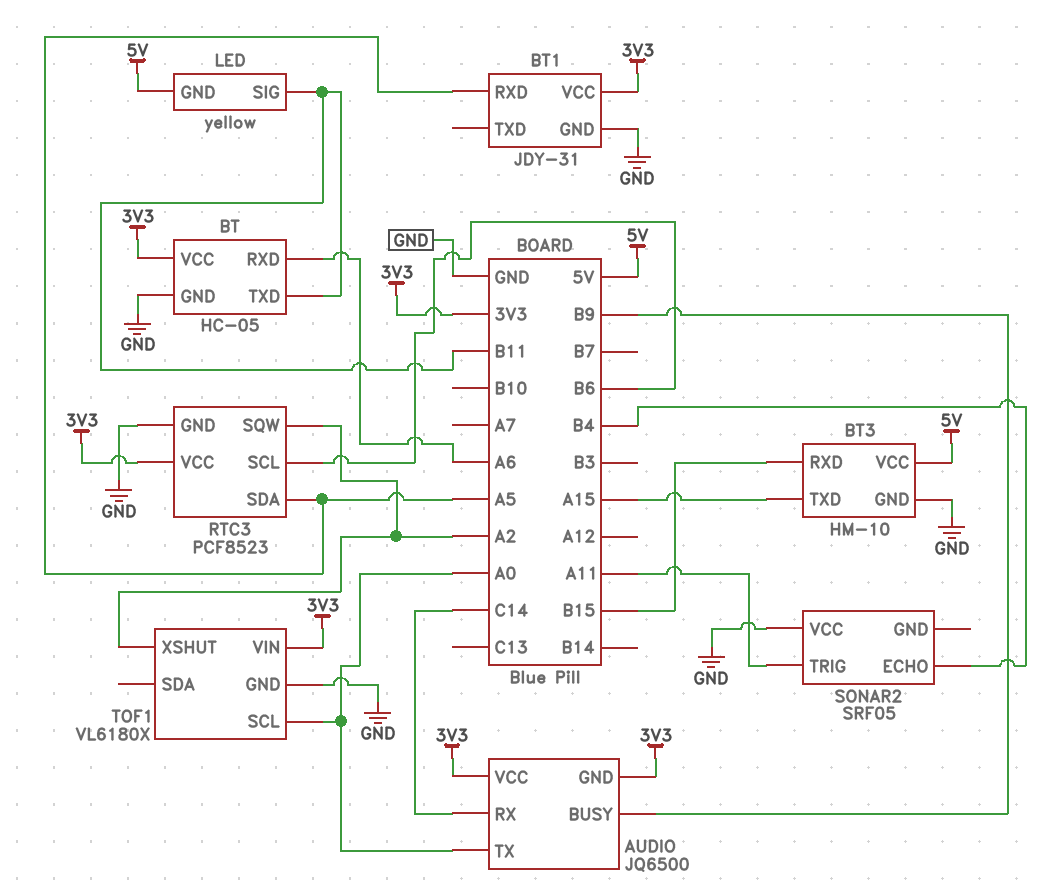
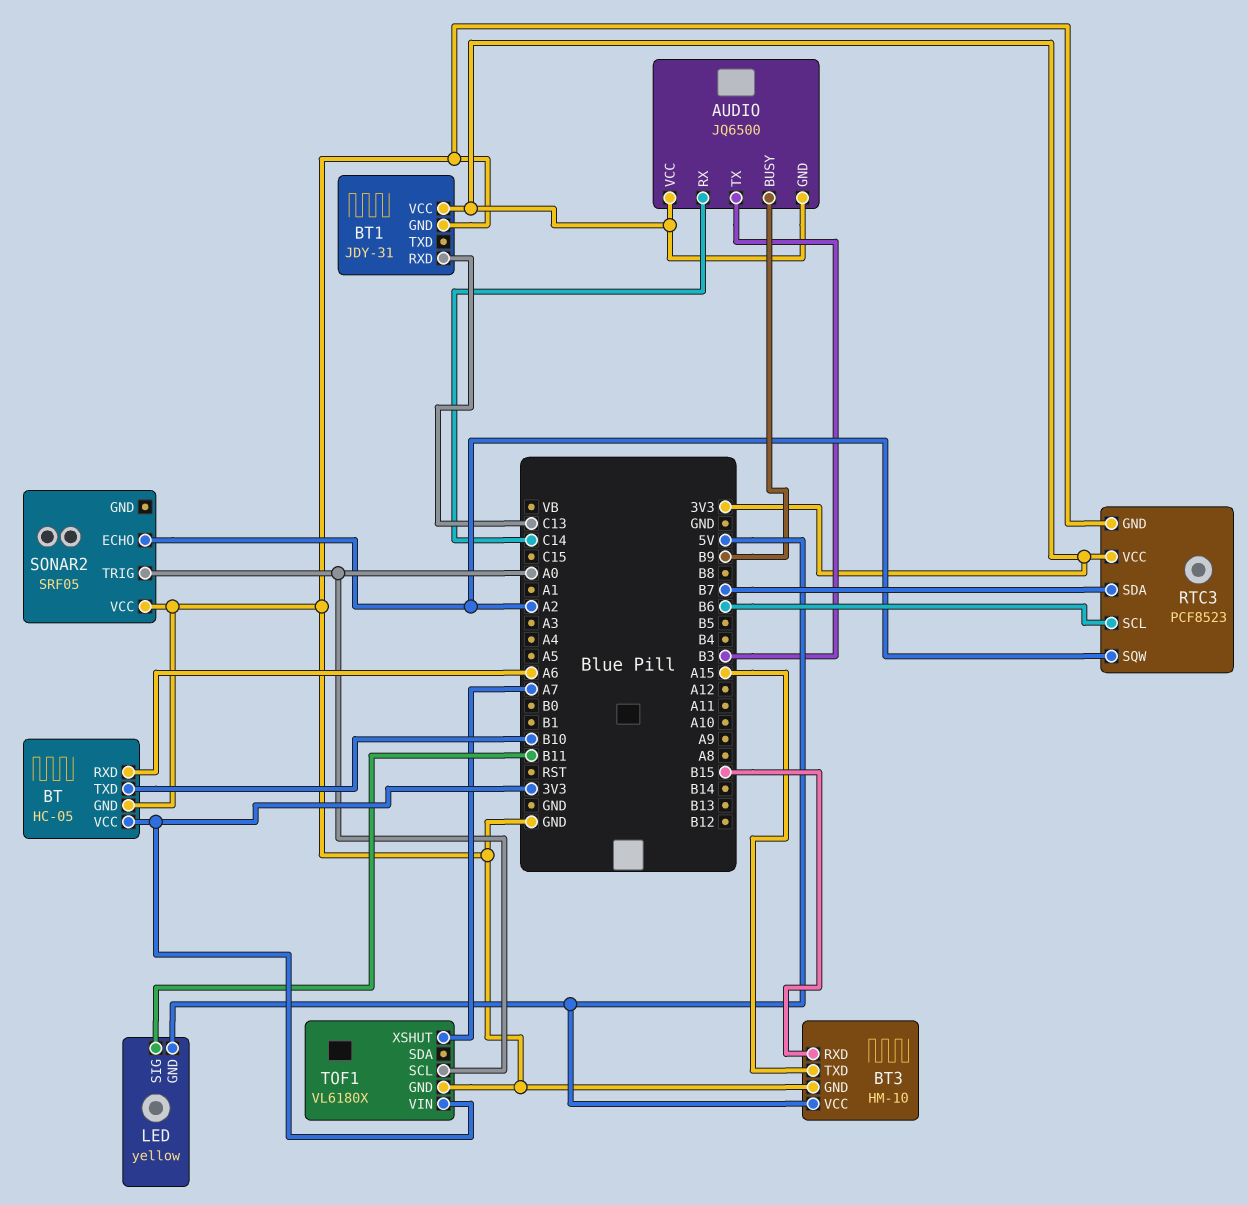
AUDIO pin TX: A0 -> B3
BT pin TXD: B11 -> B10
BT1 pin RXD: A5 -> C13
RTC3 pin SDA: A5 -> B7
SONAR2 pin ECHO: B4 -> A2
SONAR2 pin TRIG: A11 -> A0
TOF1 pin XSHUT: A2 -> A7

